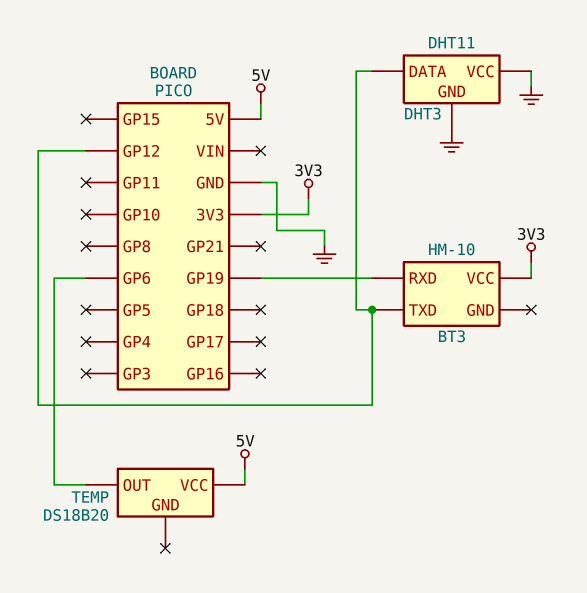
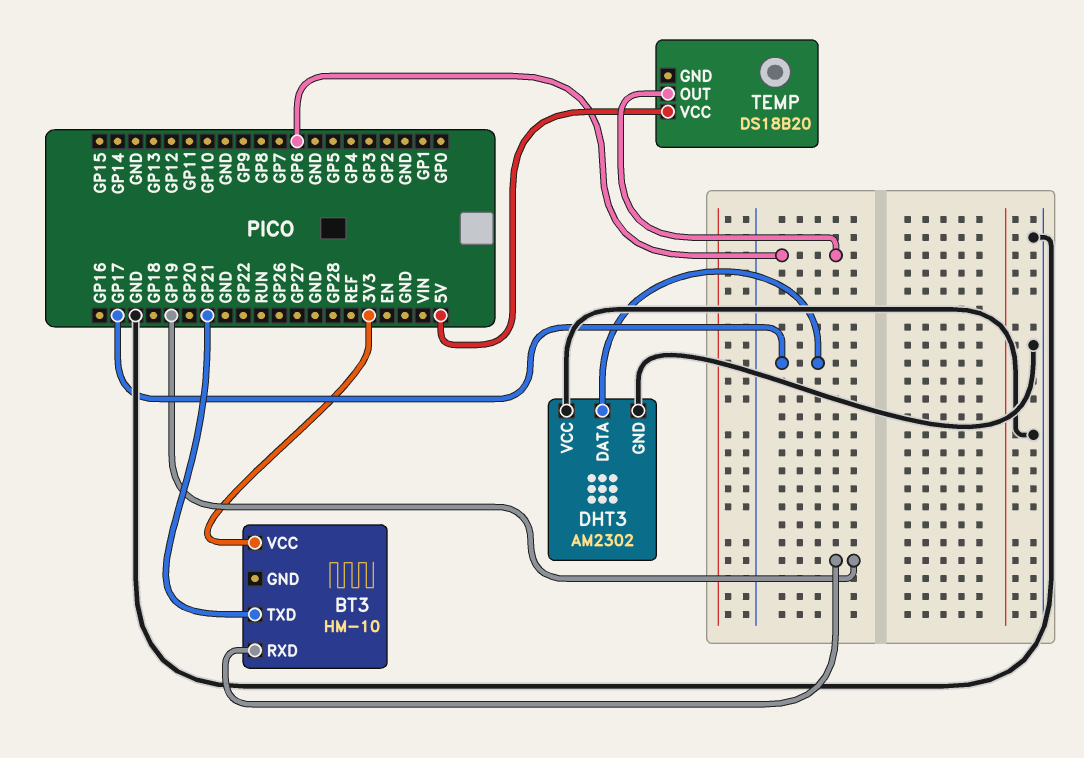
BT3 pin TXD: GP12 -> GP21
DHT3: DHT11 -> AM2302
DHT3 pin DATA: GP12 -> GP17

